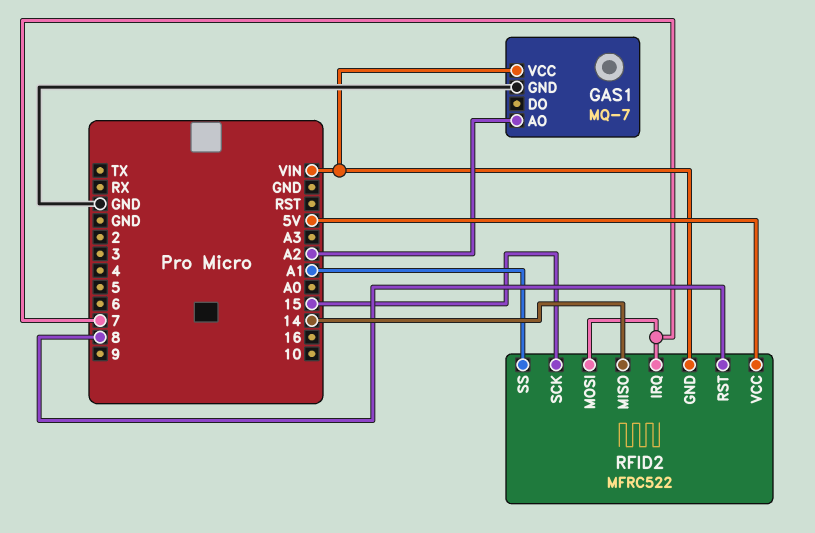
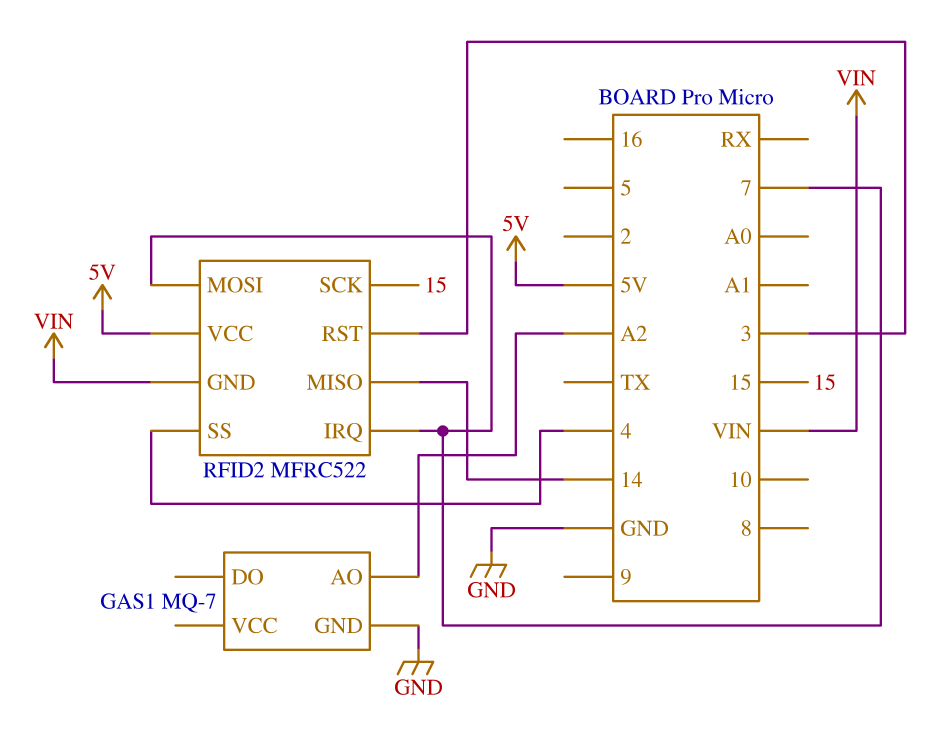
GAS1 pin VCC: VIN -> none
RFID2 pin RST: 8 -> 3
RFID2 pin SS: A1 -> 4

